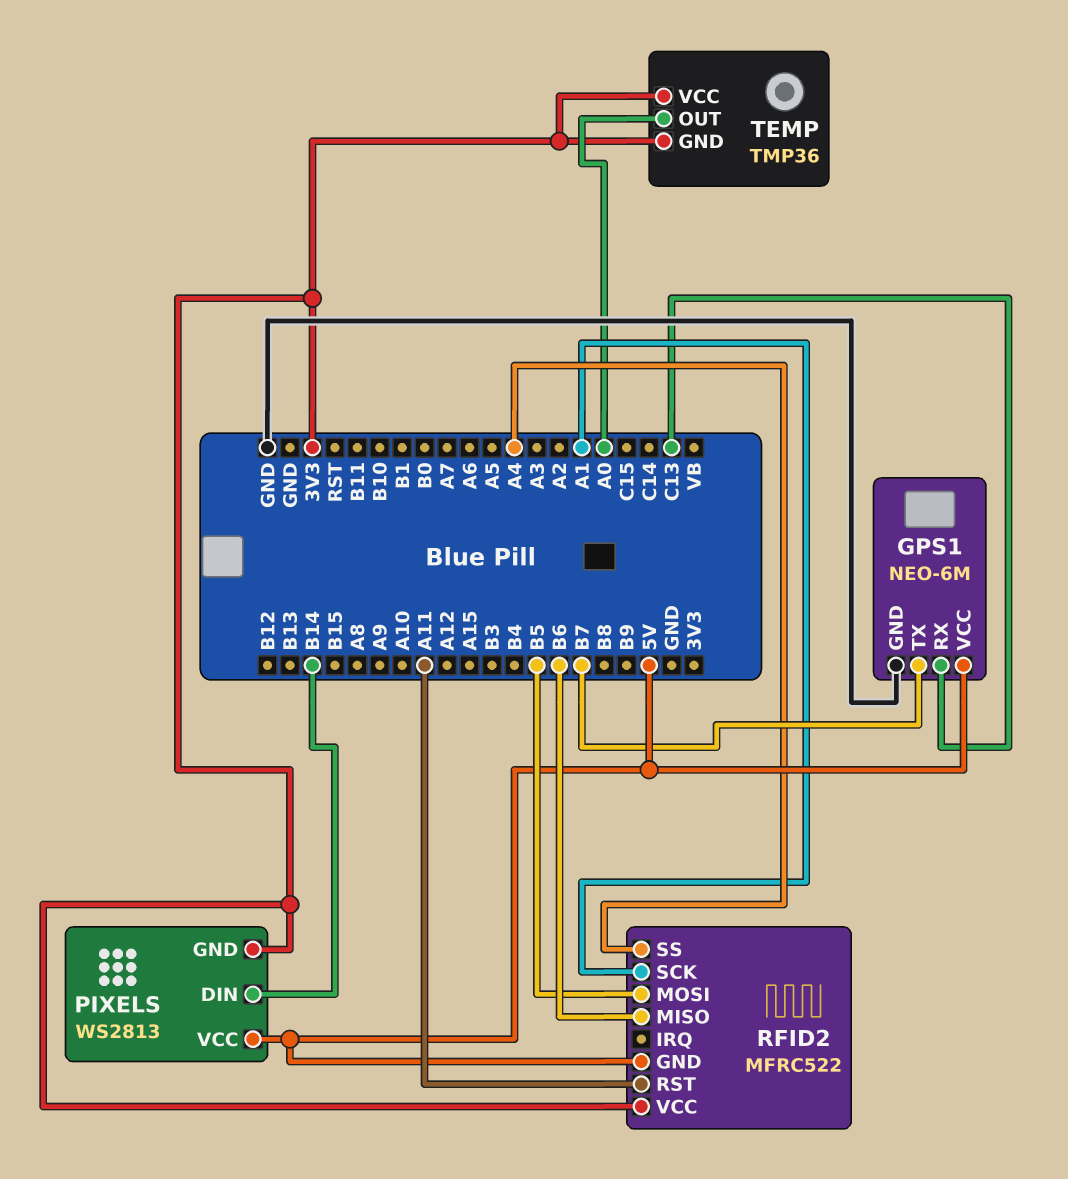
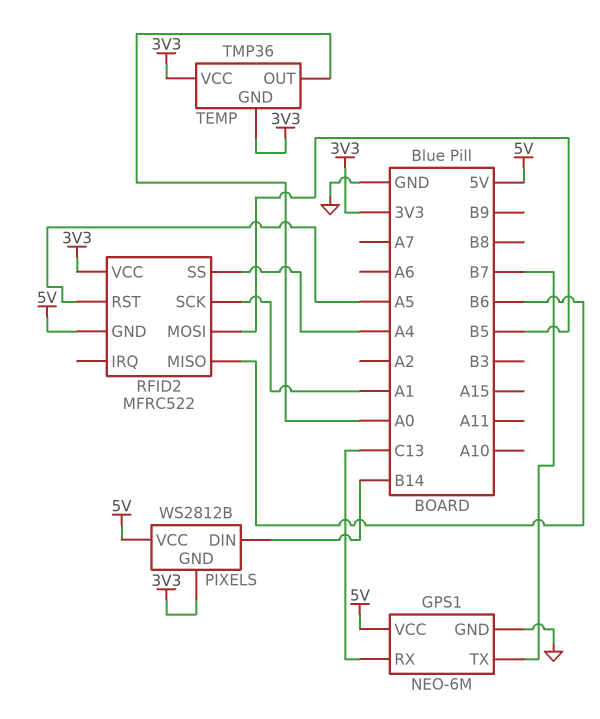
PIXELS: WS2813 -> WS2812B
RFID2 pin RST: A11 -> A5

